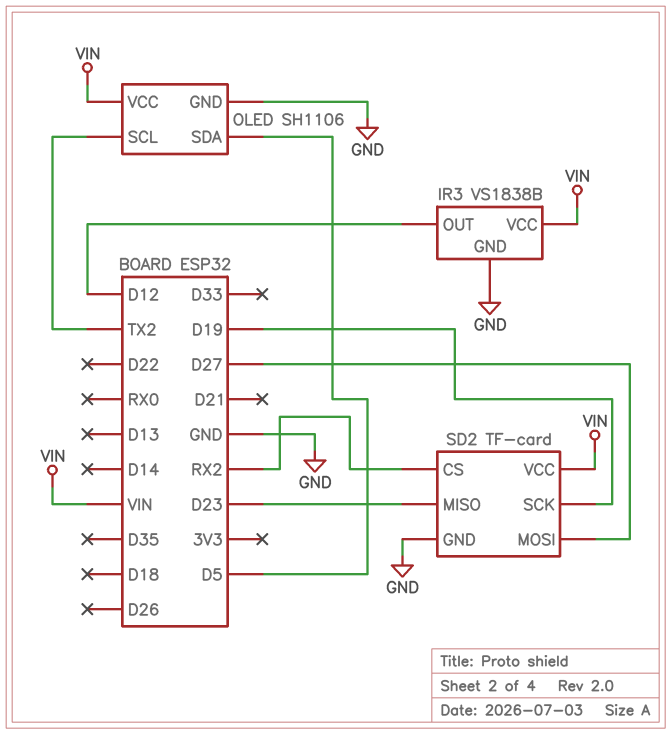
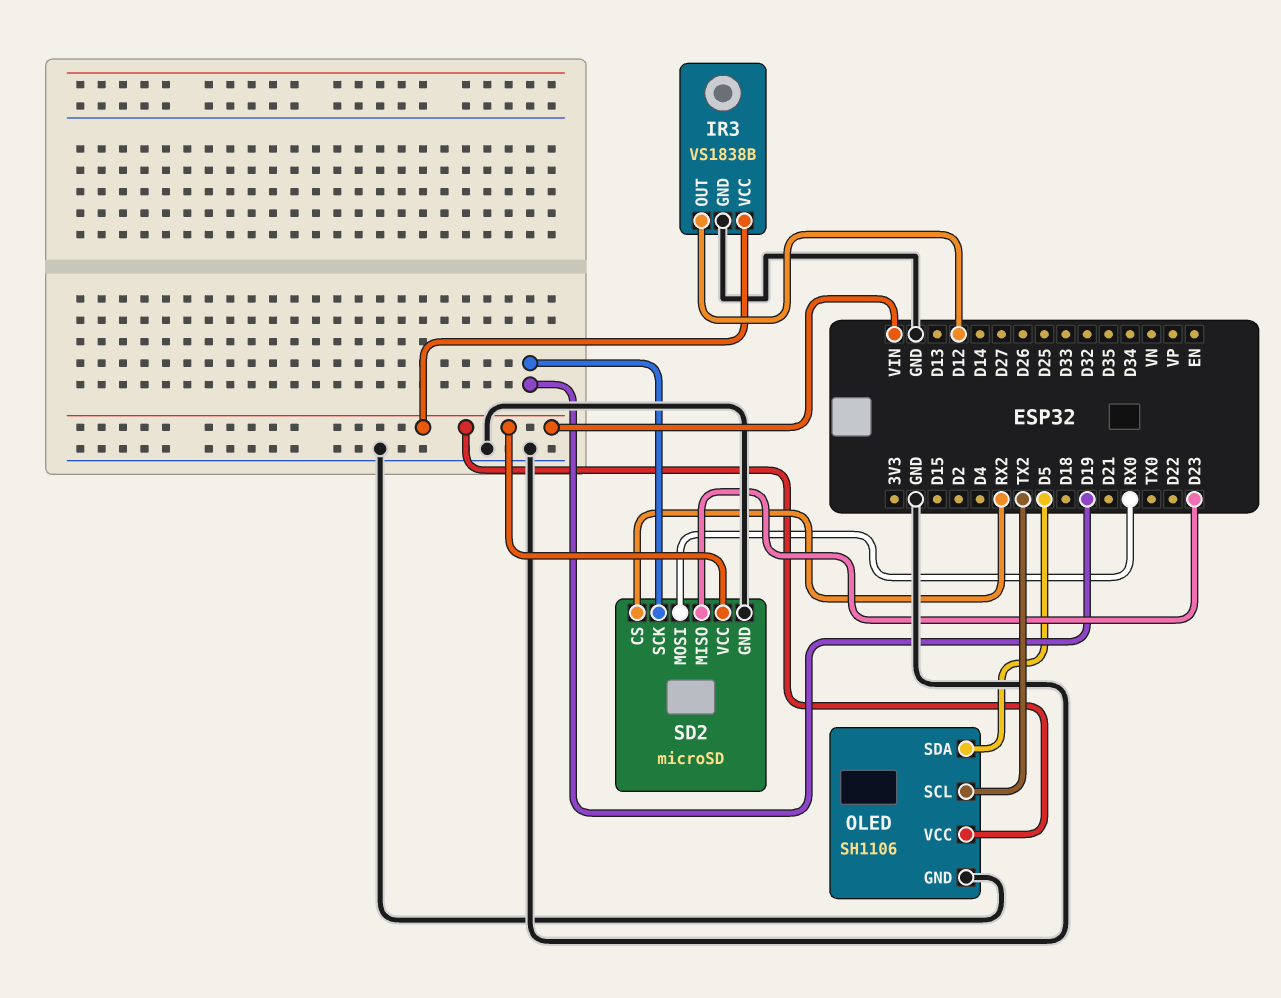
SD2: TF-card -> microSD
SD2 pin MOSI: D27 -> RX0

